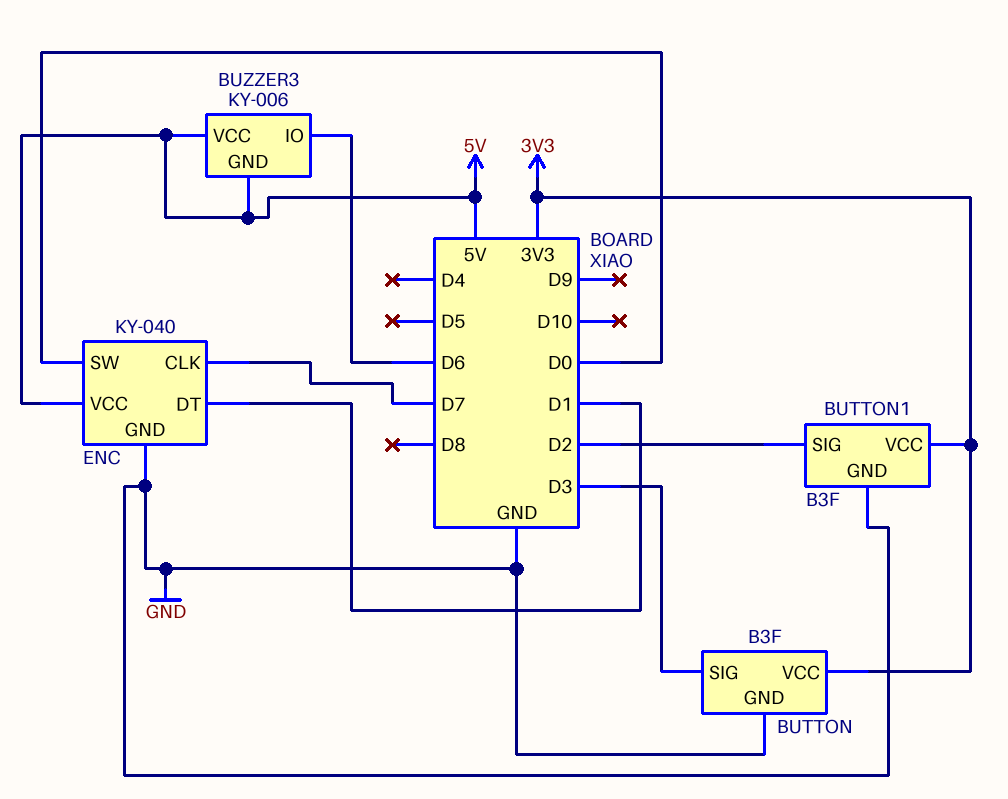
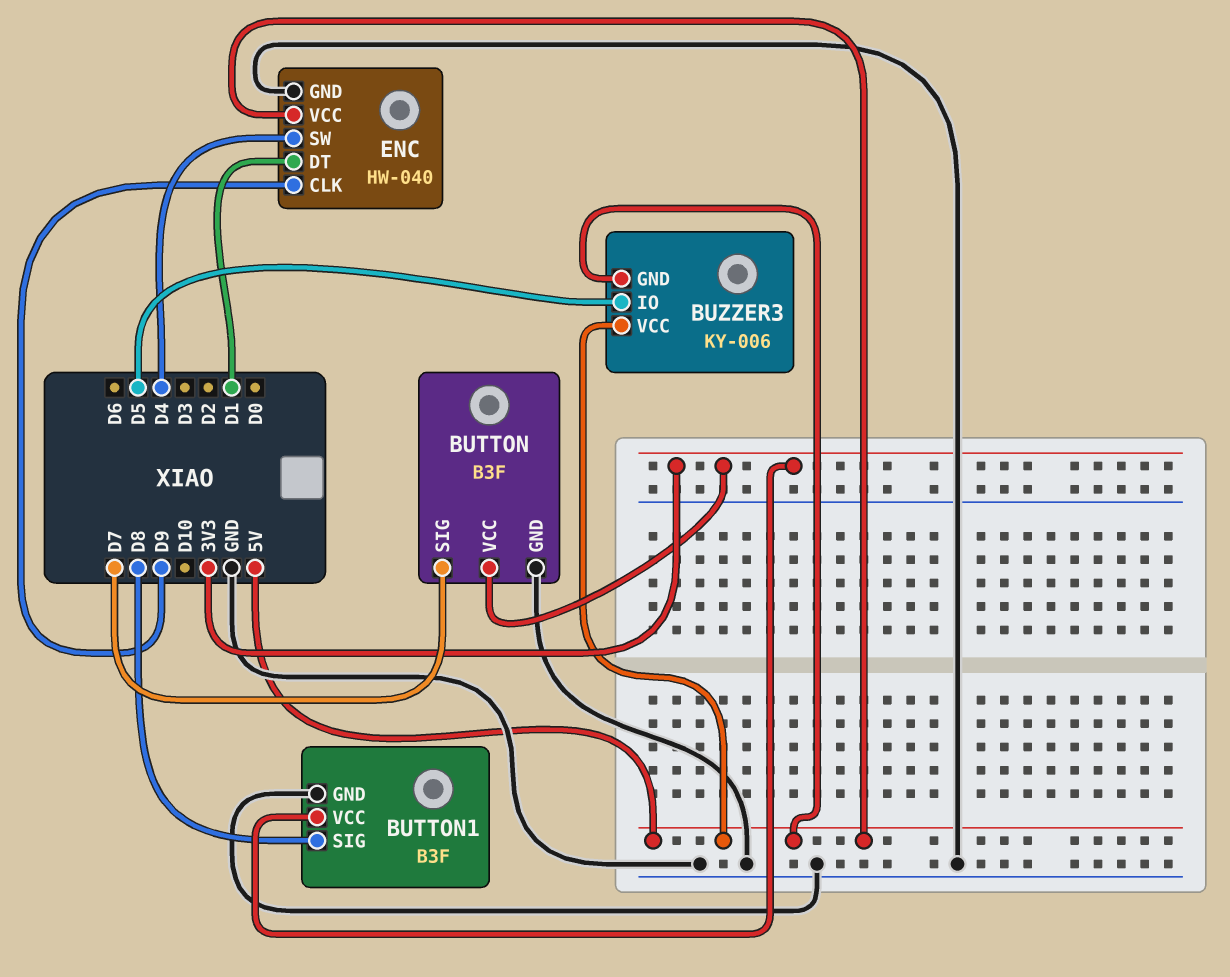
BUTTON pin SIG: D3 -> D7
BUTTON1 pin SIG: D2 -> D8
BUZZER3 pin IO: D6 -> D5
ENC: KY-040 -> HW-040
ENC pin CLK: D7 -> D9
ENC pin SW: D0 -> D4

